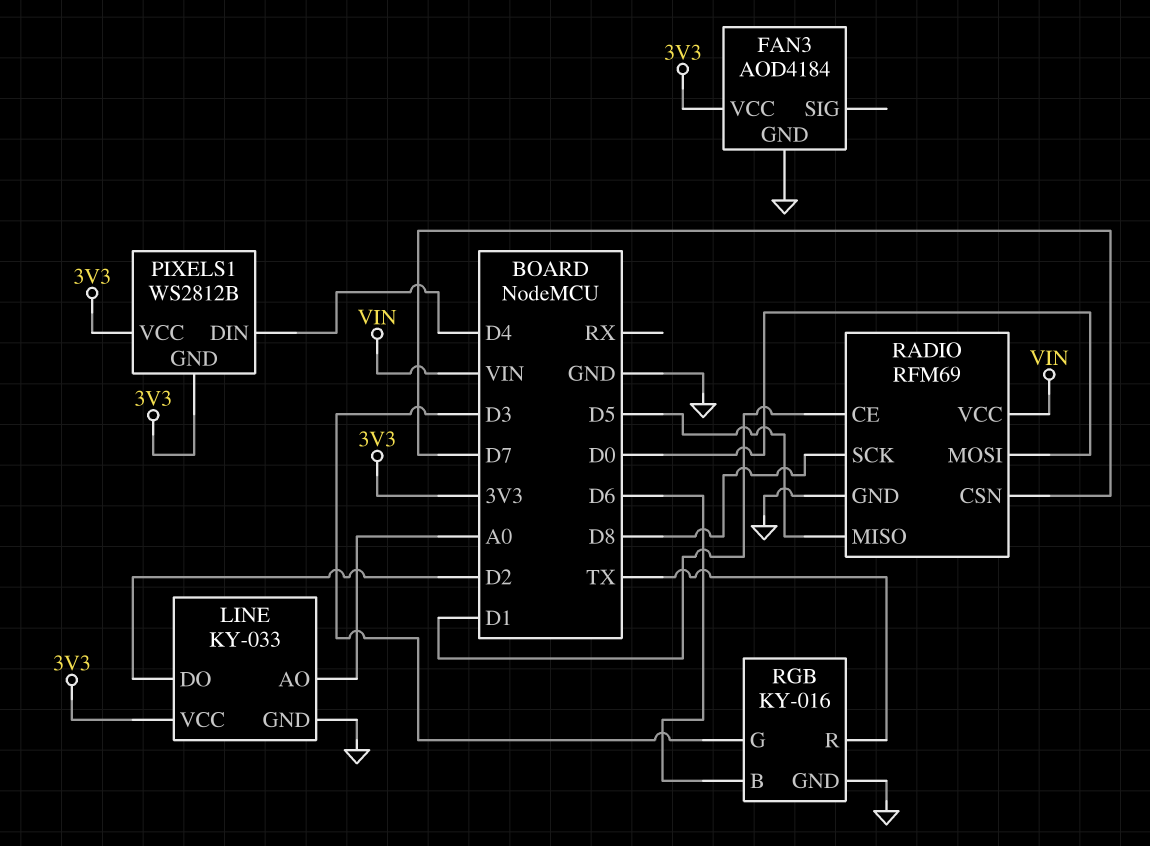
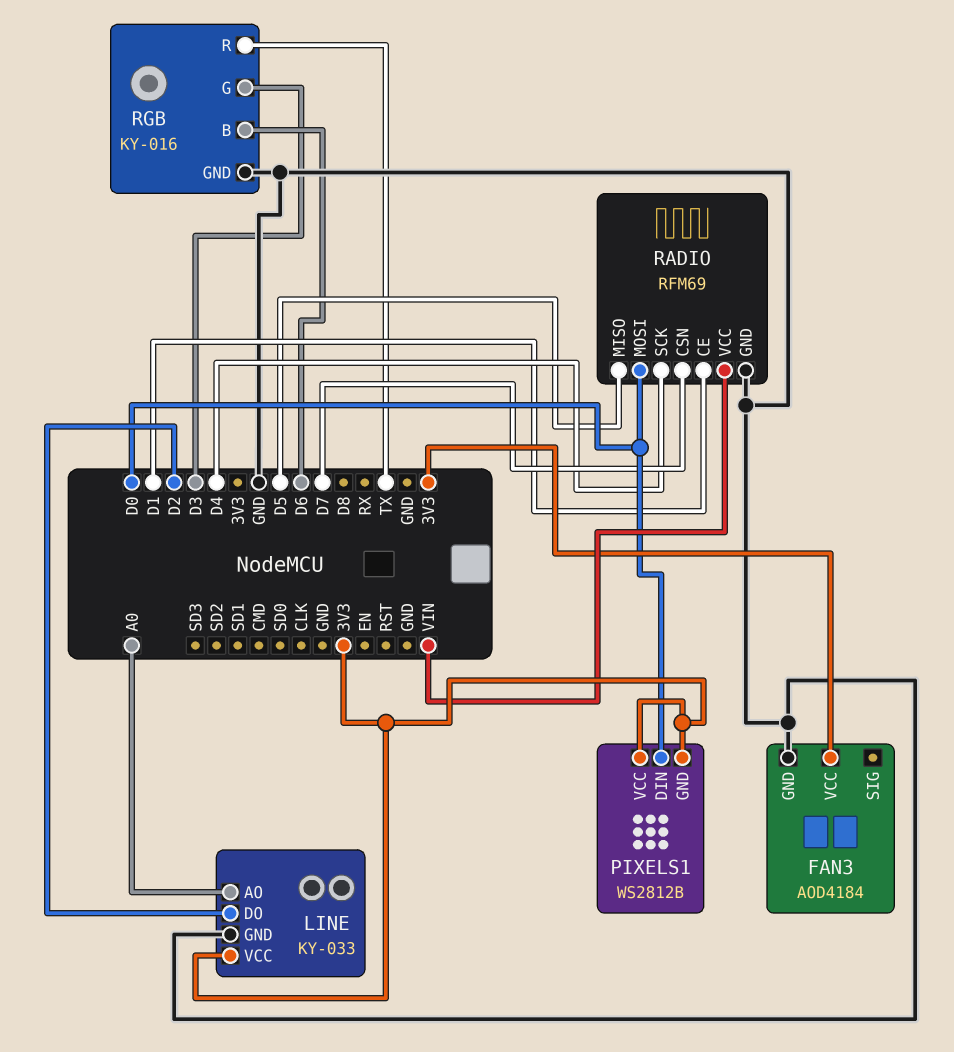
PIXELS1 pin DIN: D4 -> D0
RADIO pin SCK: D8 -> D4

